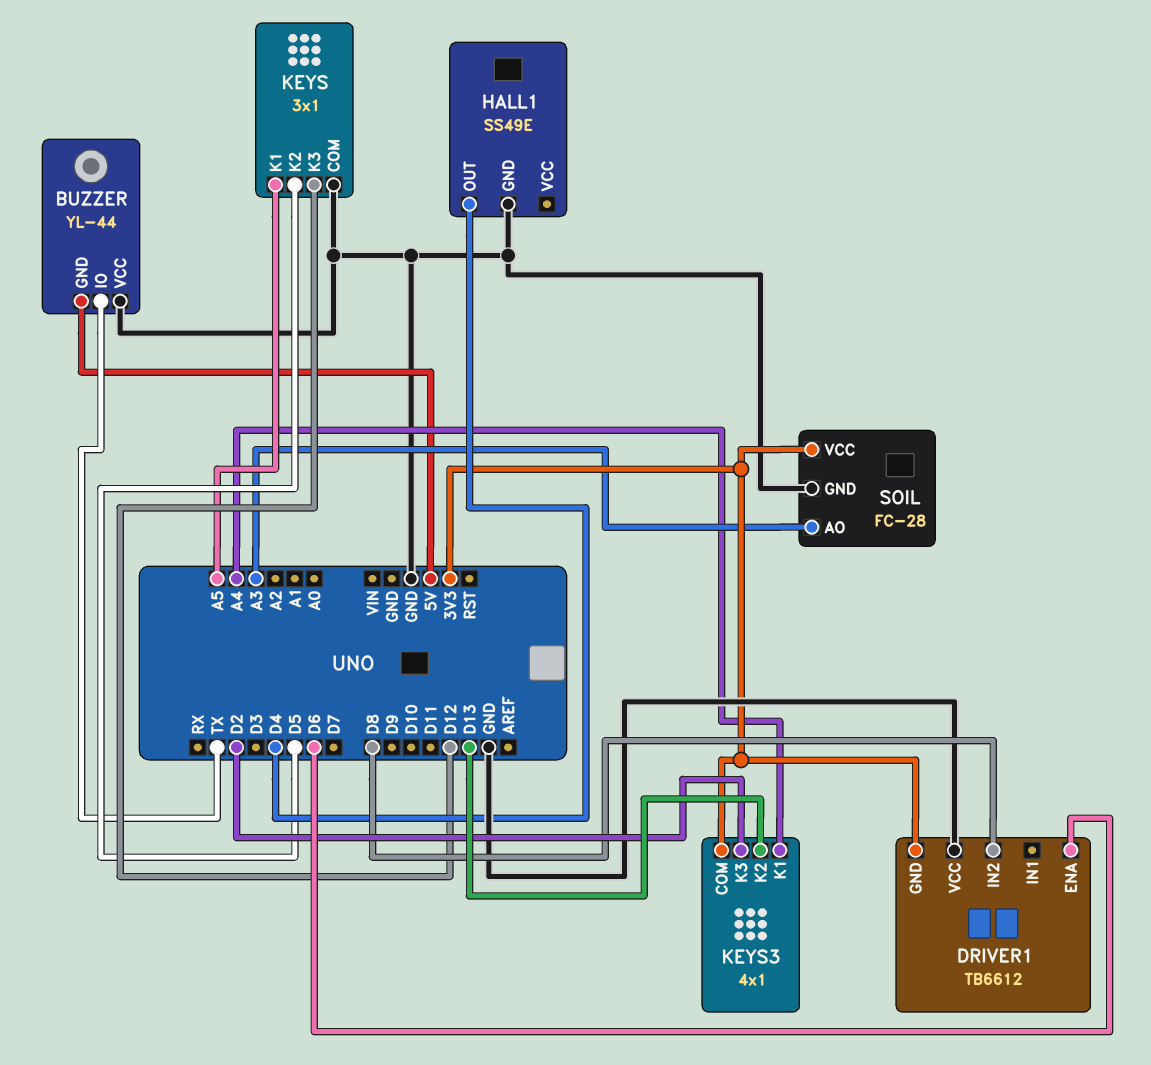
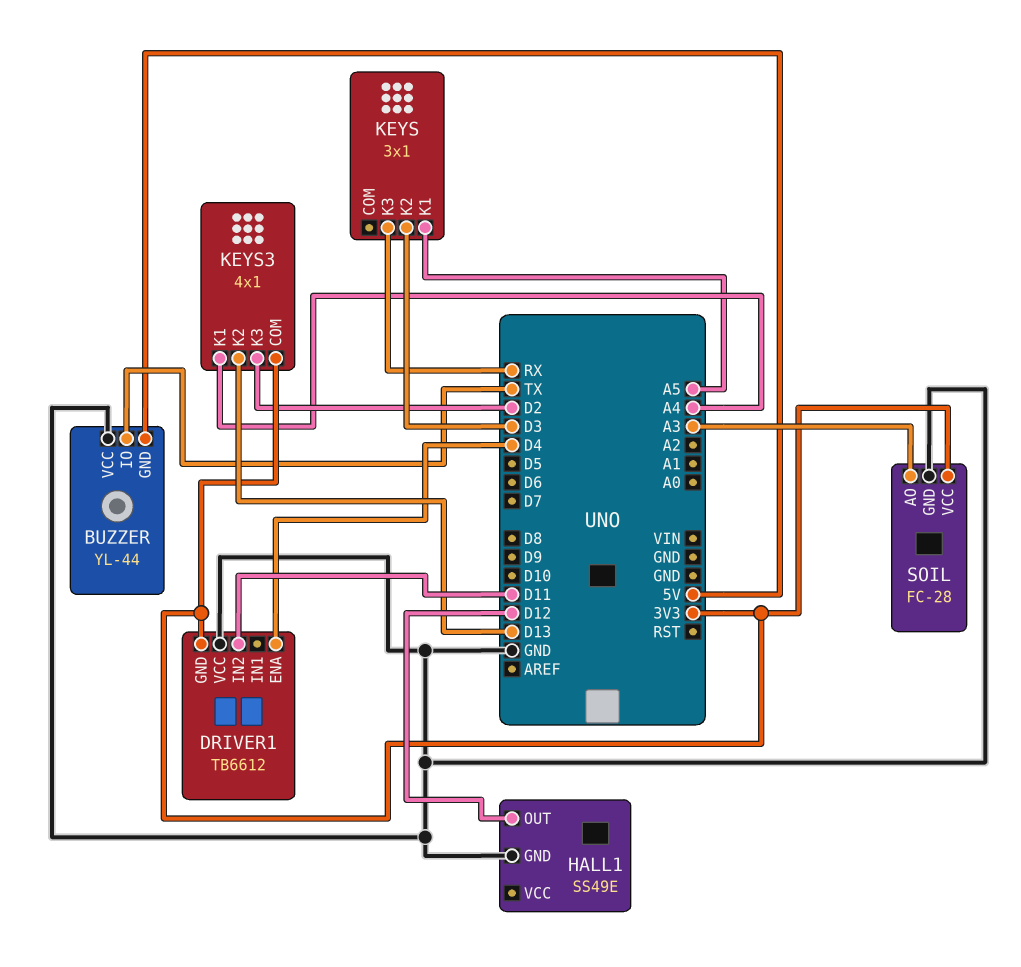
DRIVER1 pin ENA: D6 -> D4
DRIVER1 pin IN2: D8 -> D11
HALL1 pin OUT: D4 -> D12
KEYS pin COM: GND -> none
KEYS pin K2: D5 -> D3
KEYS pin K3: D12 -> RX

